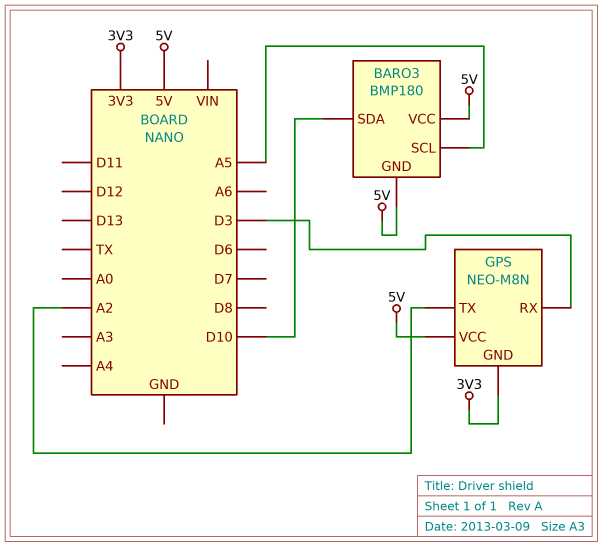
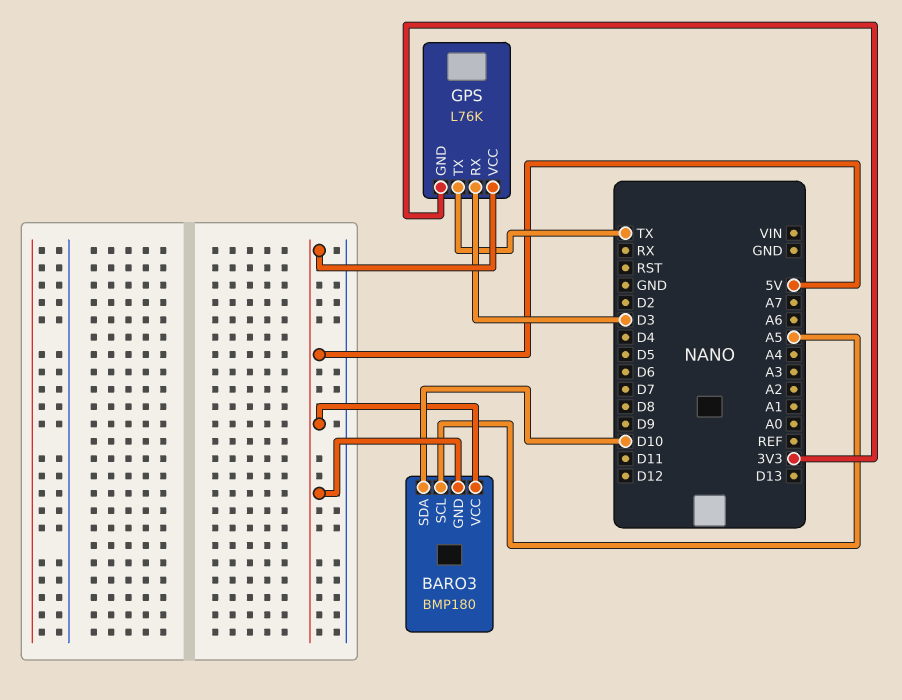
GPS: NEO-M8N -> L76K
GPS pin TX: A2 -> TX

